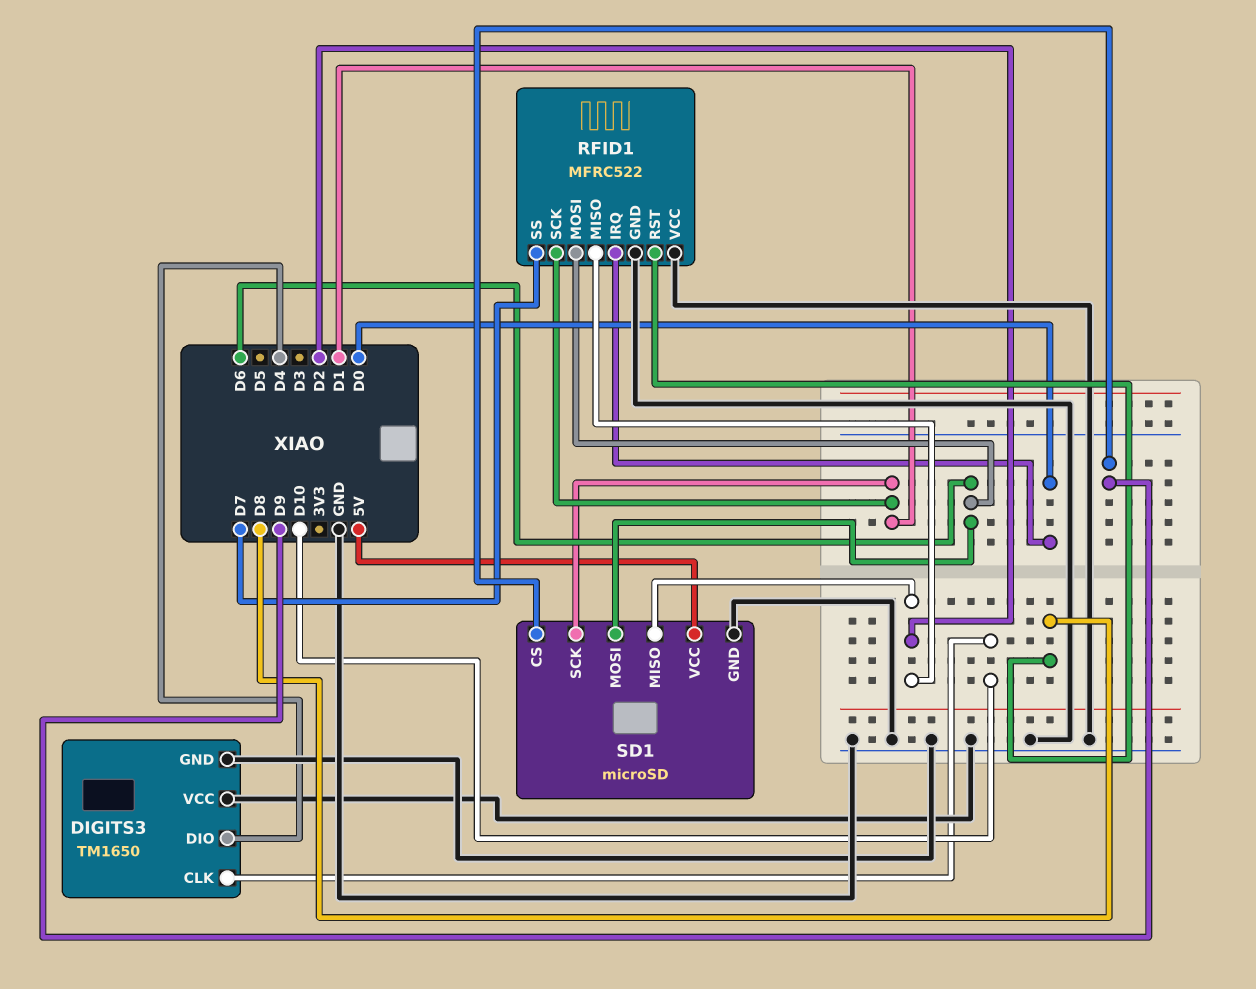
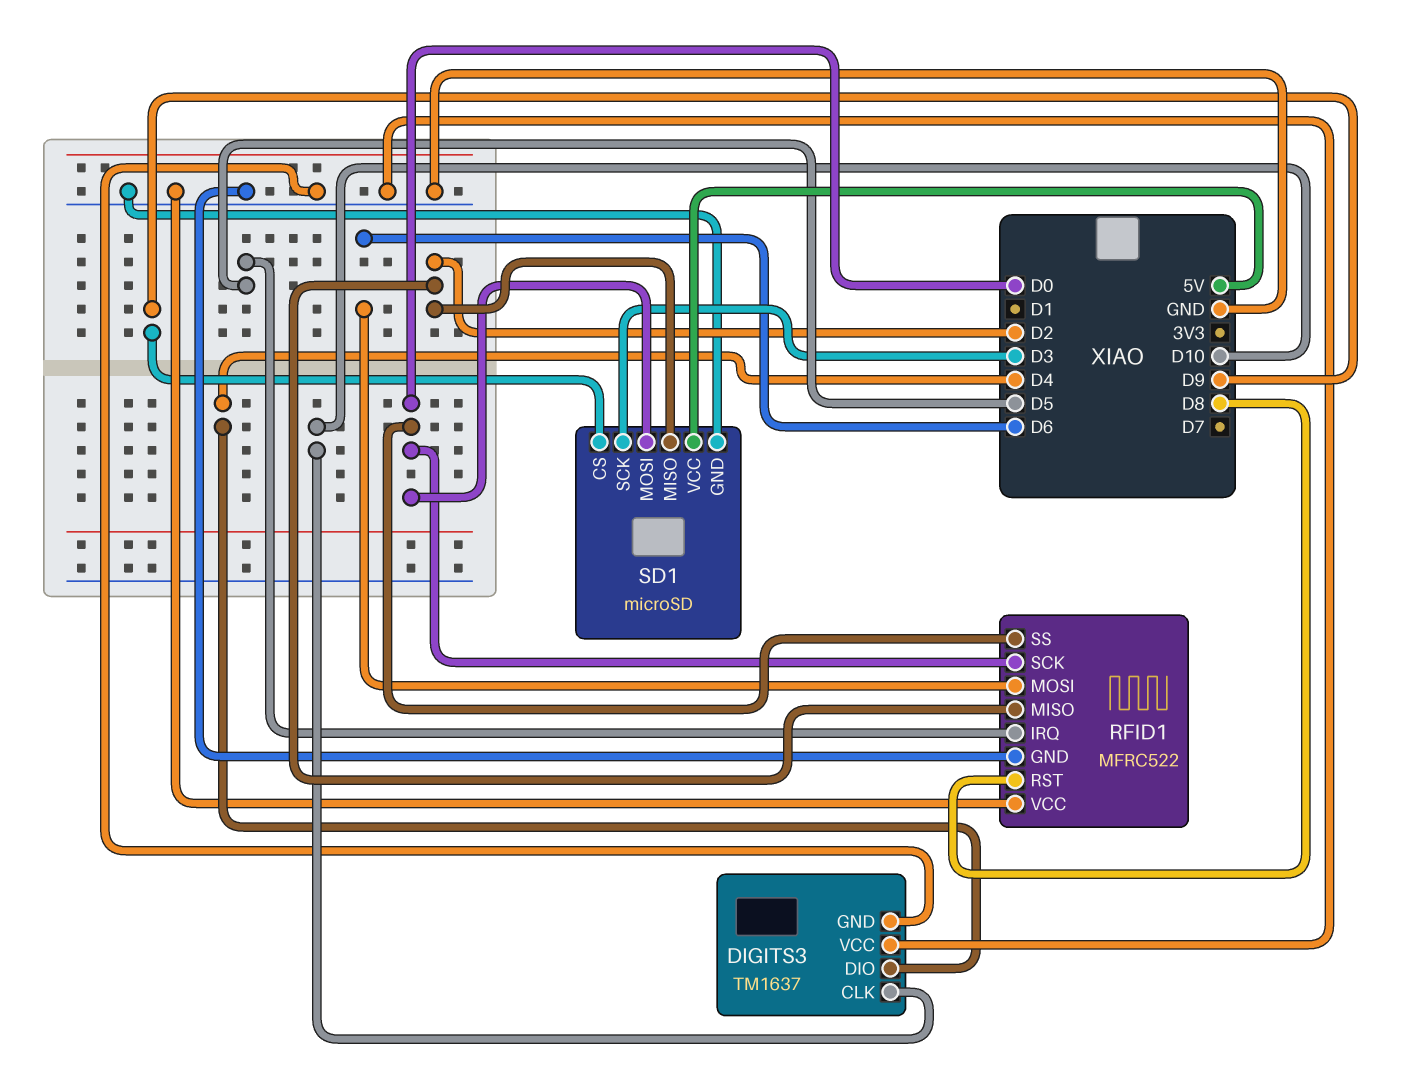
DIGITS3: TM1650 -> TM1637
RFID1 pin IRQ: D0 -> D5
RFID1 pin SCK: D1 -> D0
RFID1 pin SS: D7 -> D0
SD1 pin MOSI: D6 -> D0
SD1 pin SCK: D1 -> D3

